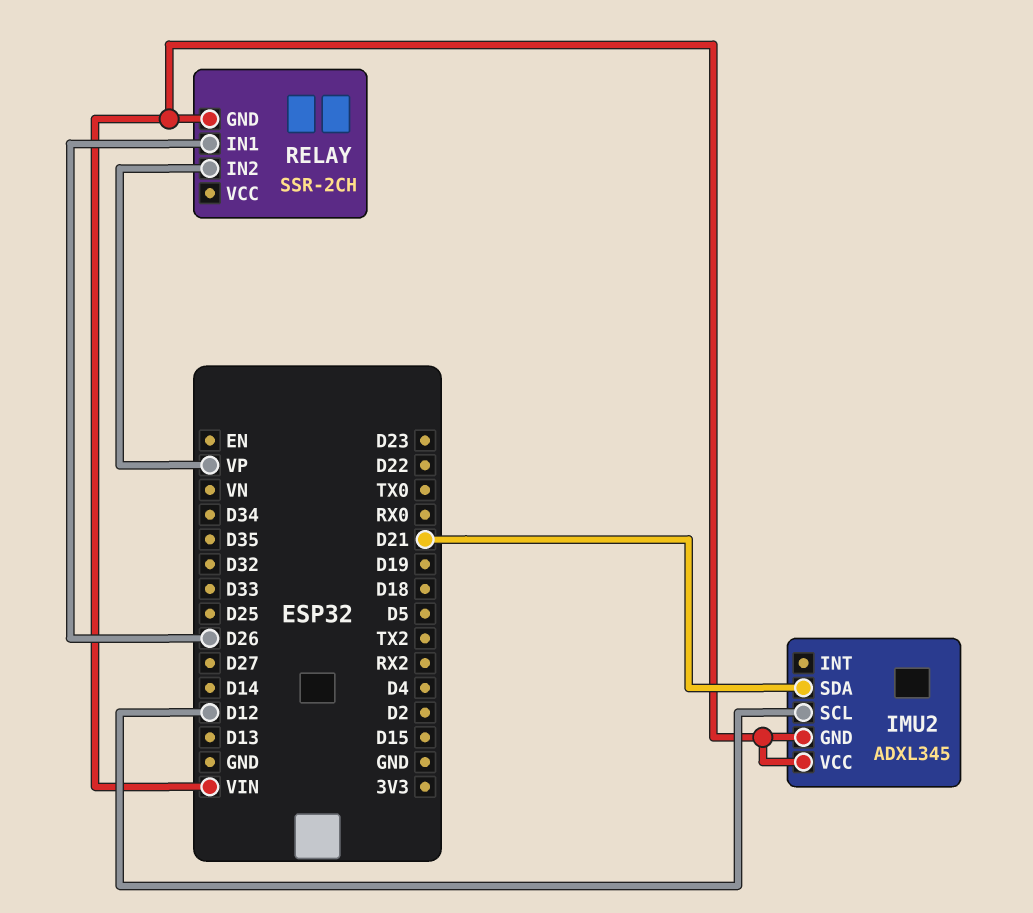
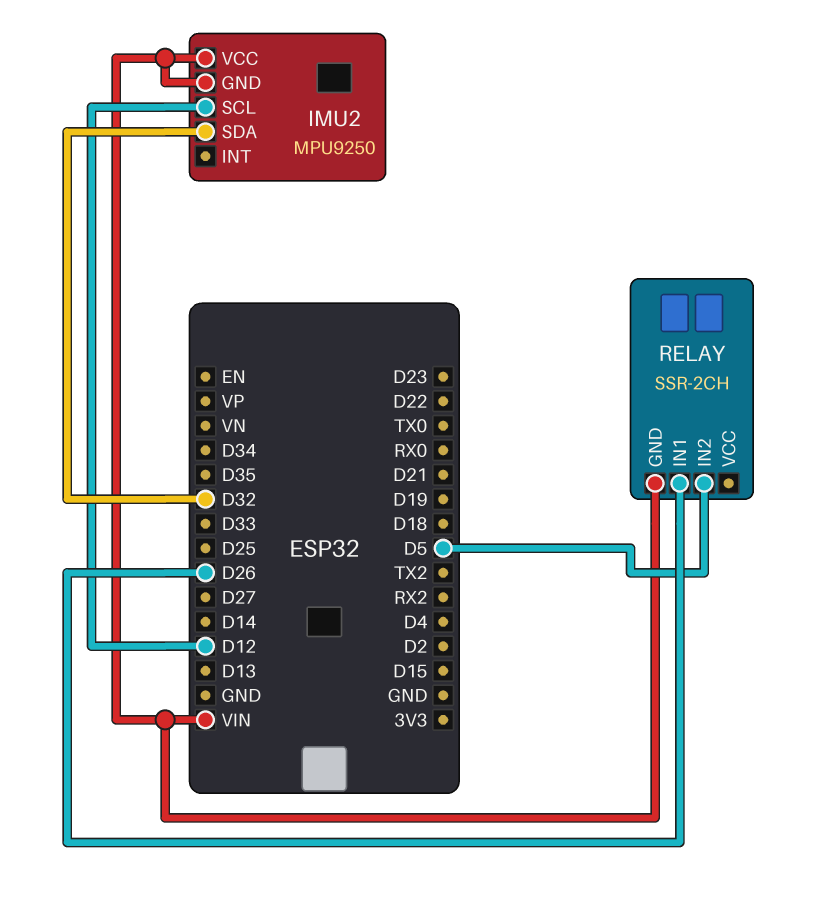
IMU2: ADXL345 -> MPU9250
IMU2 pin SDA: D21 -> D32
RELAY pin IN2: VP -> D5

